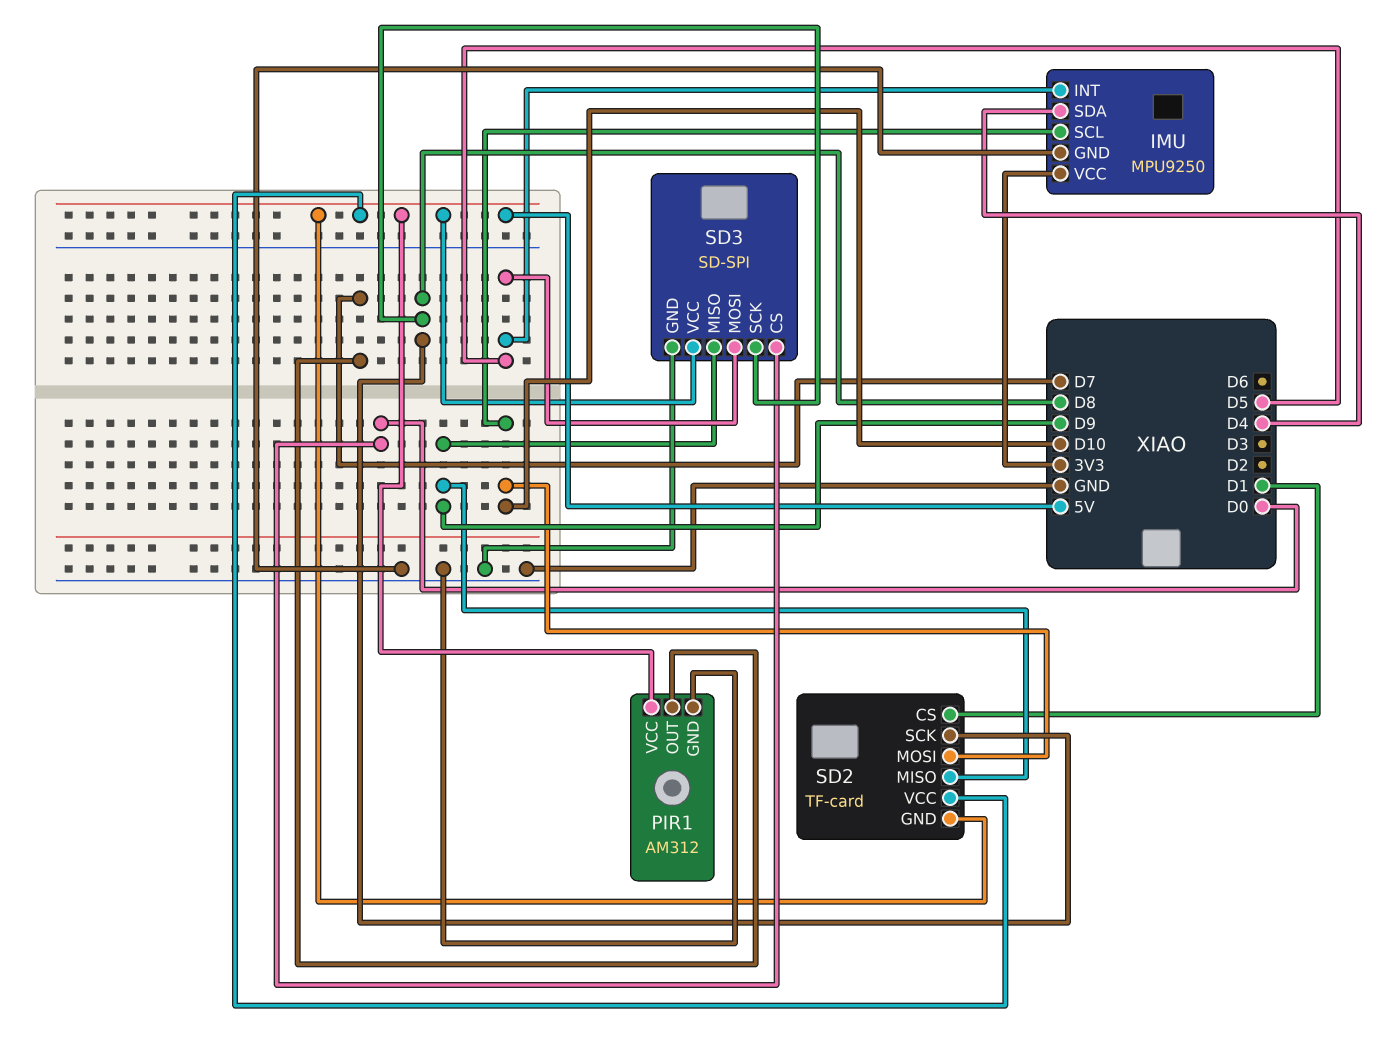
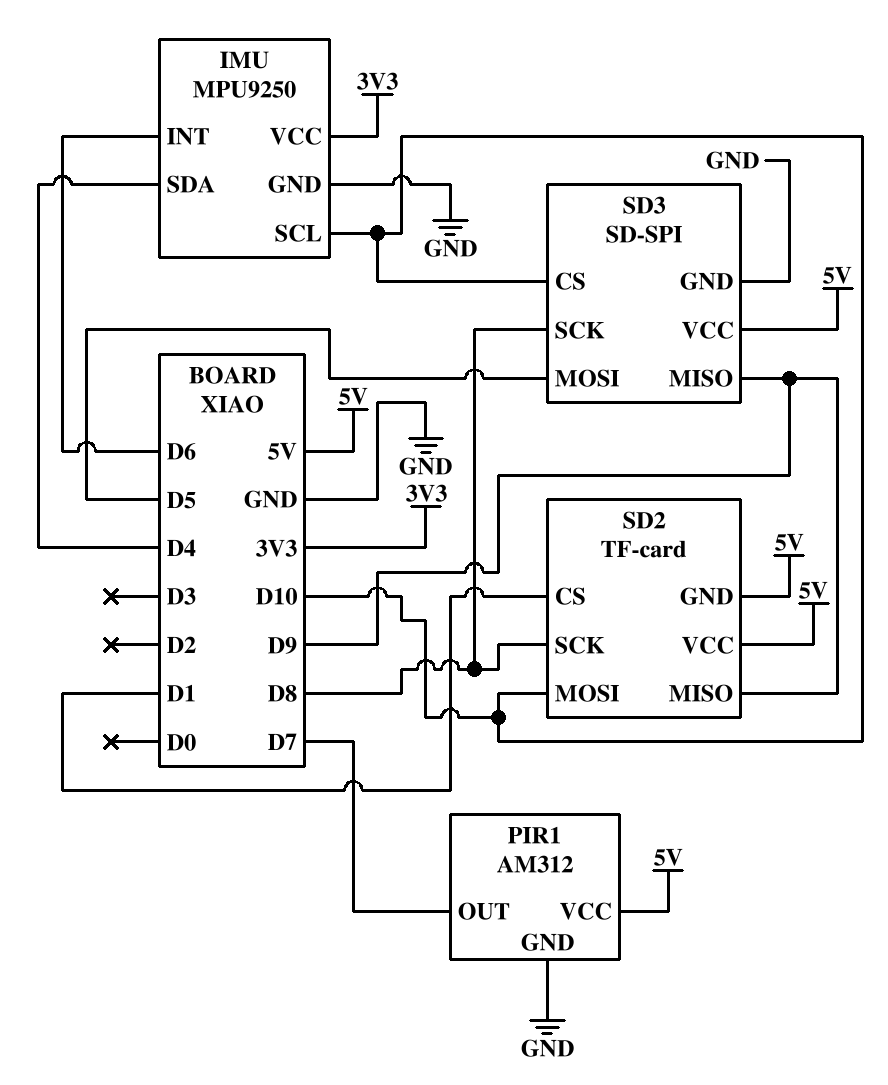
IMU pin INT: D5 -> D6
SD3 pin CS: D0 -> D10

